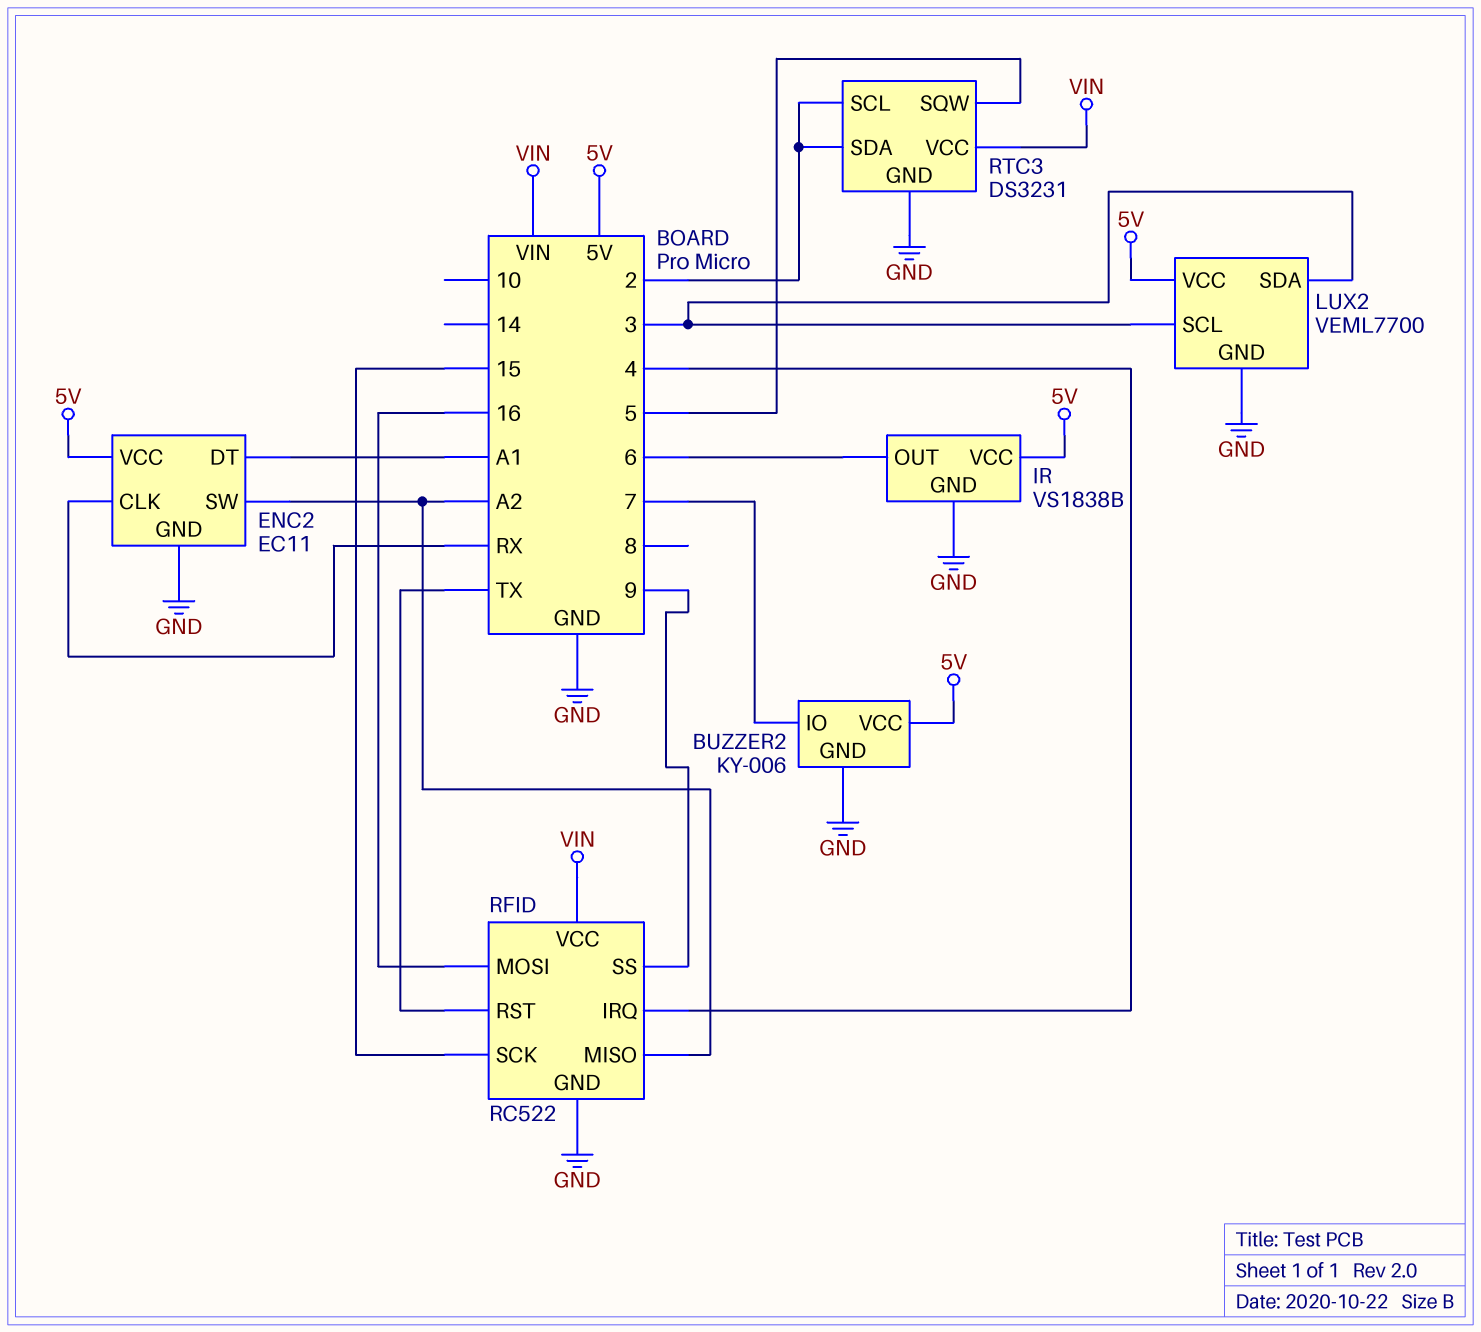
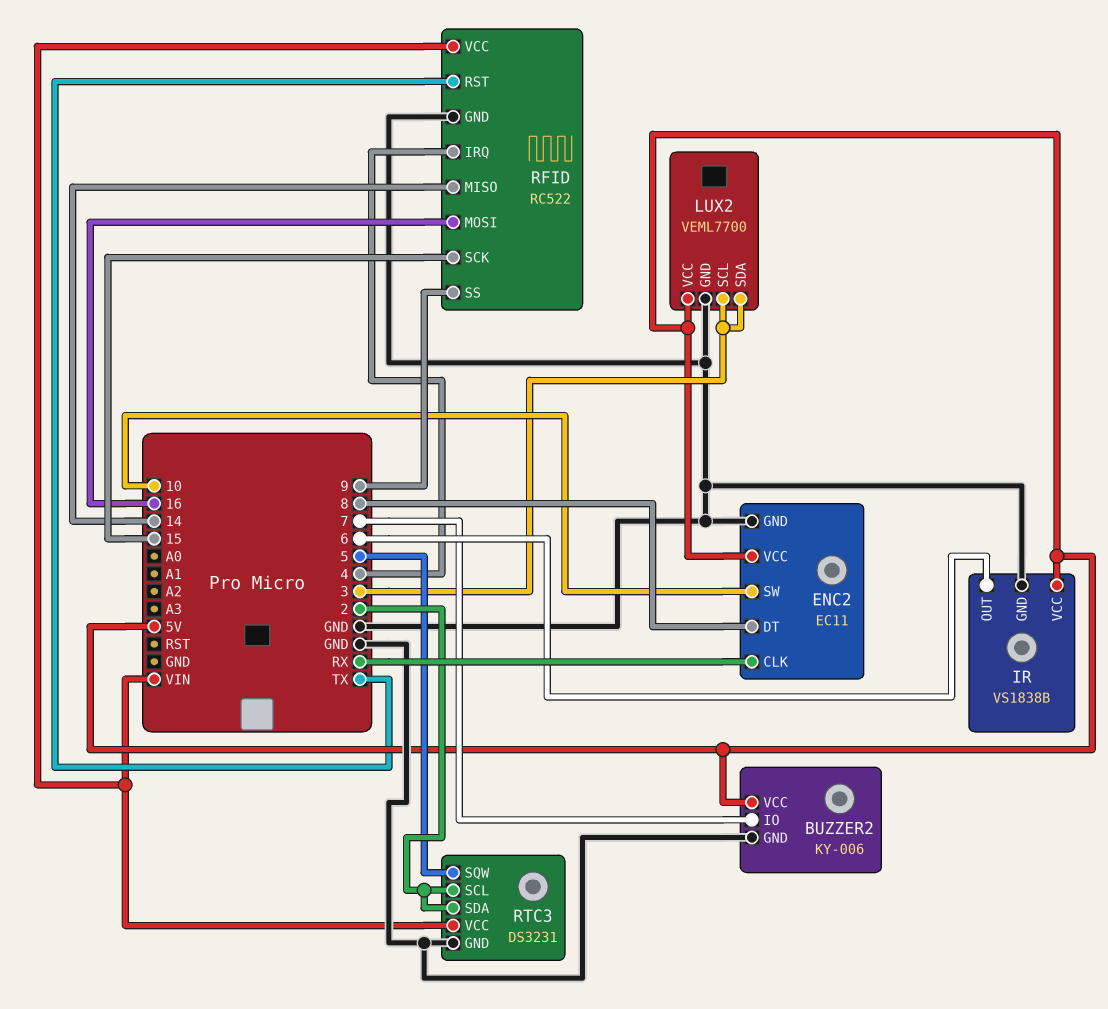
ENC2 pin DT: A1 -> 8
ENC2 pin SW: A2 -> 10
RFID pin MISO: A2 -> 14

